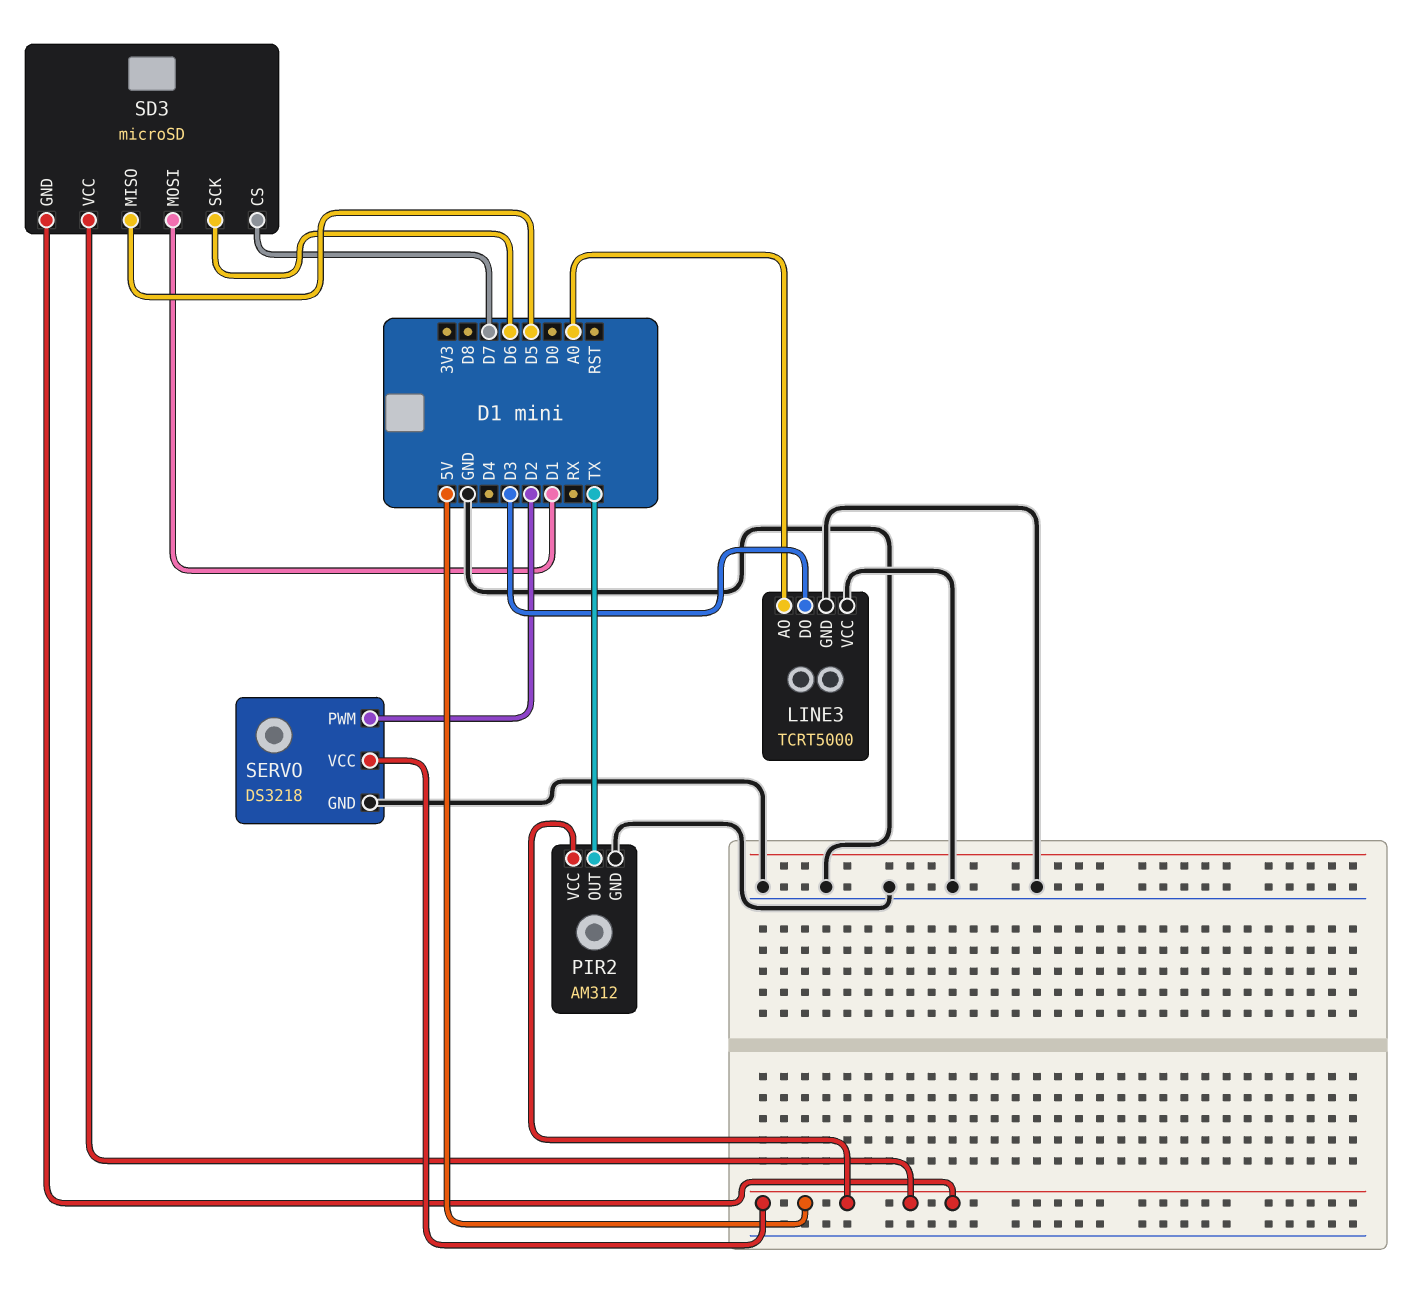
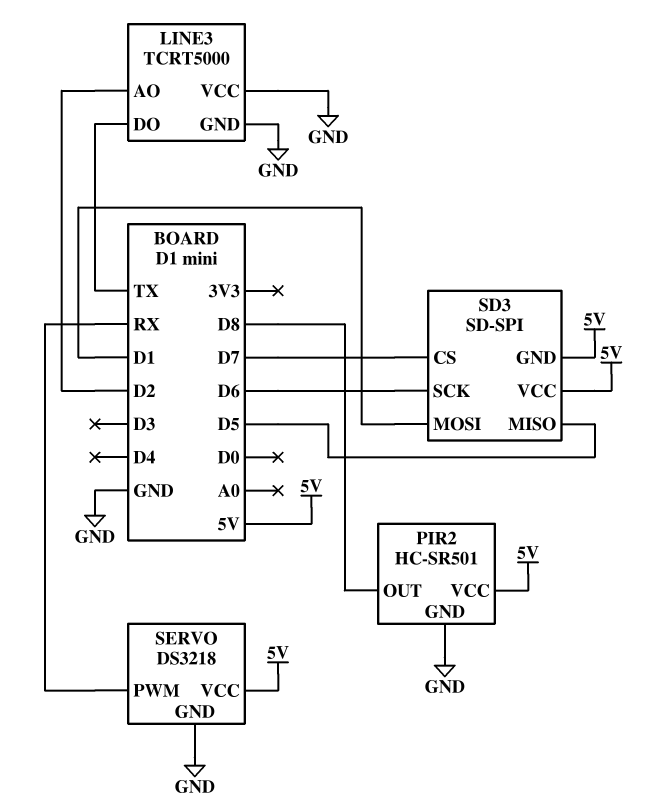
LINE3 pin AO: A0 -> D2
LINE3 pin DO: D3 -> TX
PIR2: AM312 -> HC-SR501
PIR2 pin OUT: TX -> D8
SD3: microSD -> SD-SPI
SERVO pin PWM: D2 -> RX

